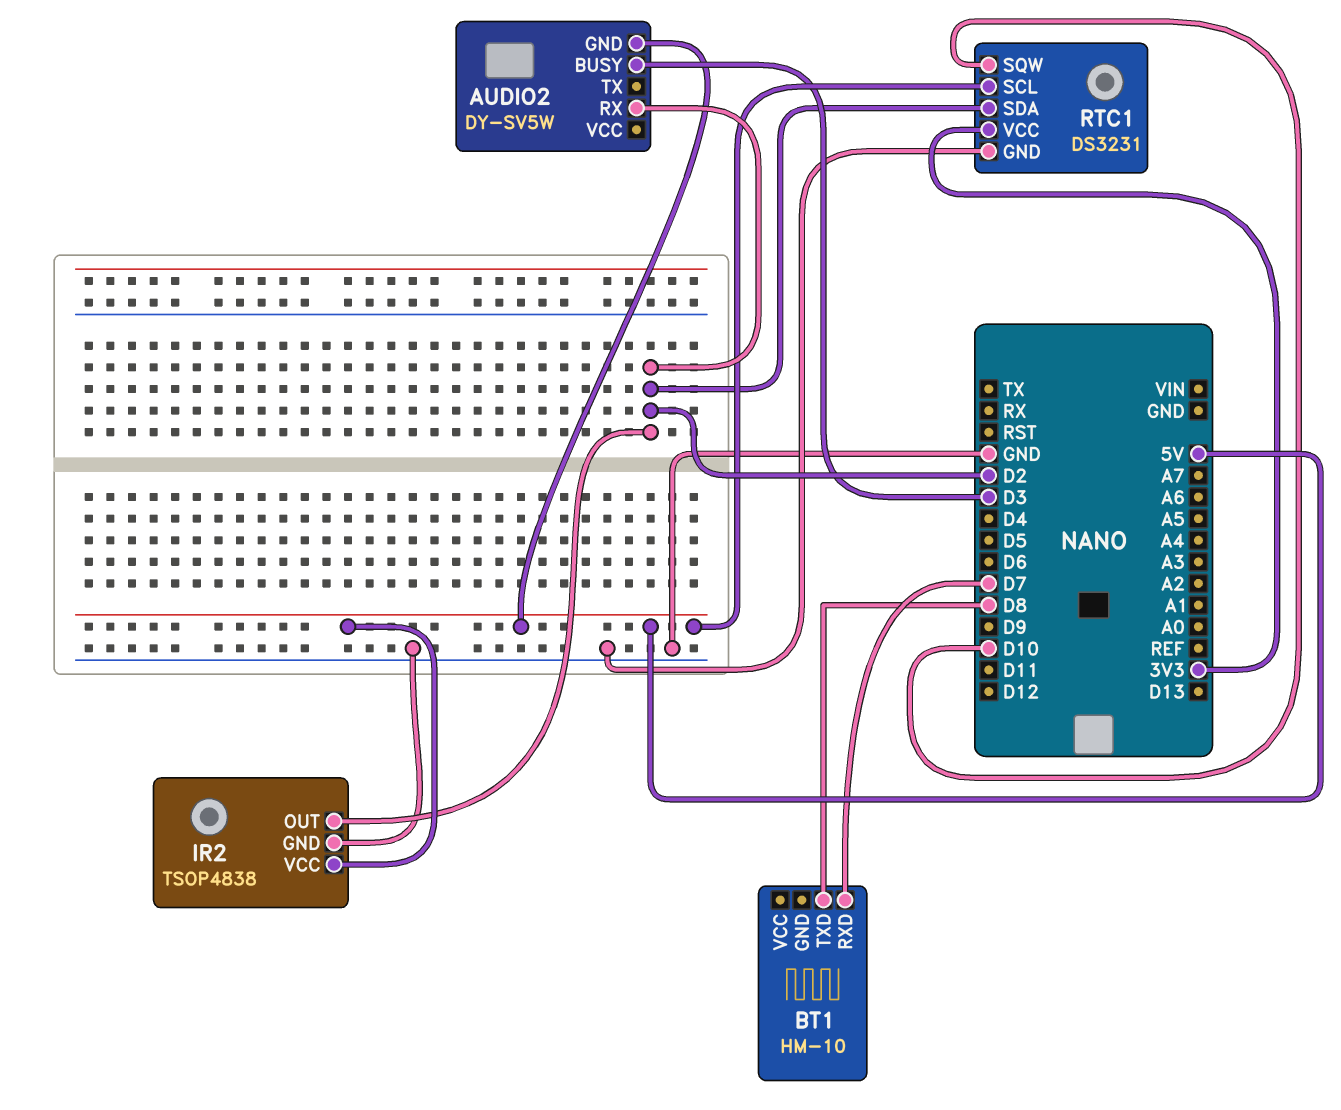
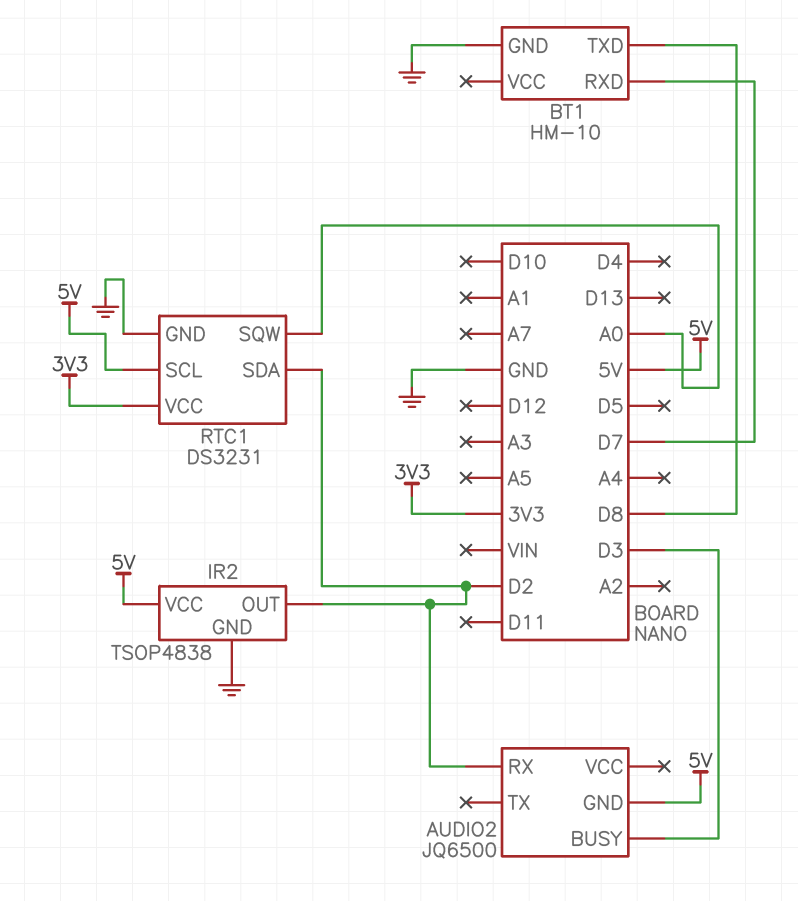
AUDIO2: DY-SV5W -> JQ6500
BT1 pin GND: none -> GND
RTC1 pin SQW: D10 -> A0

